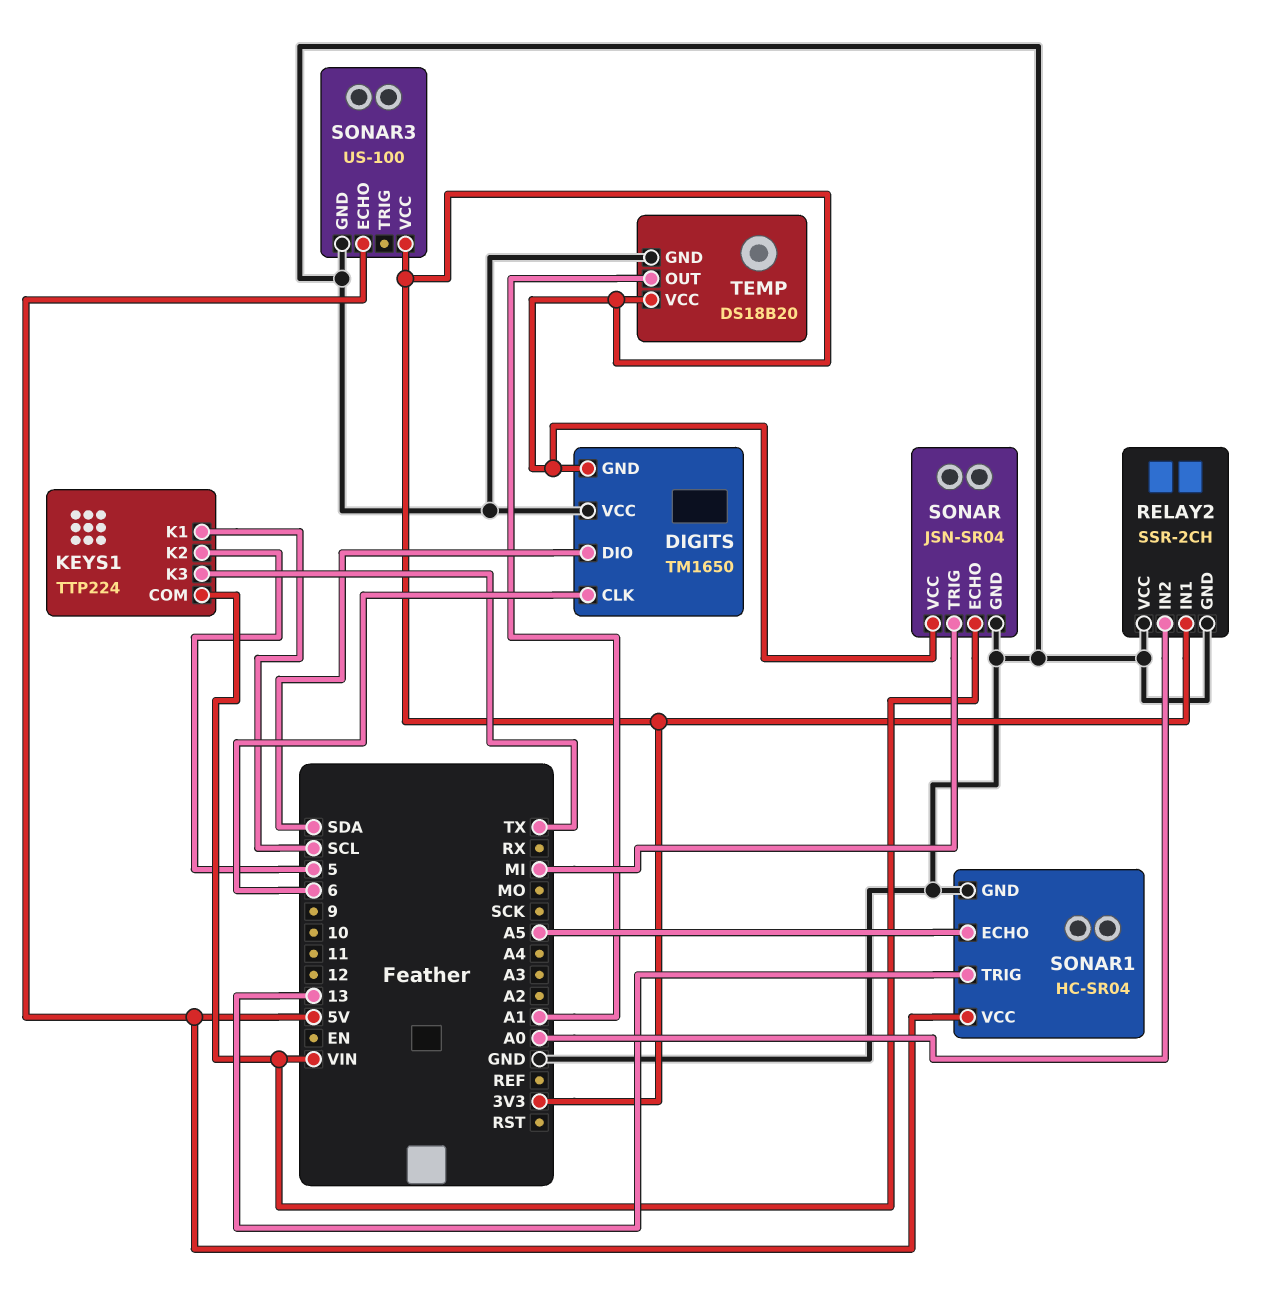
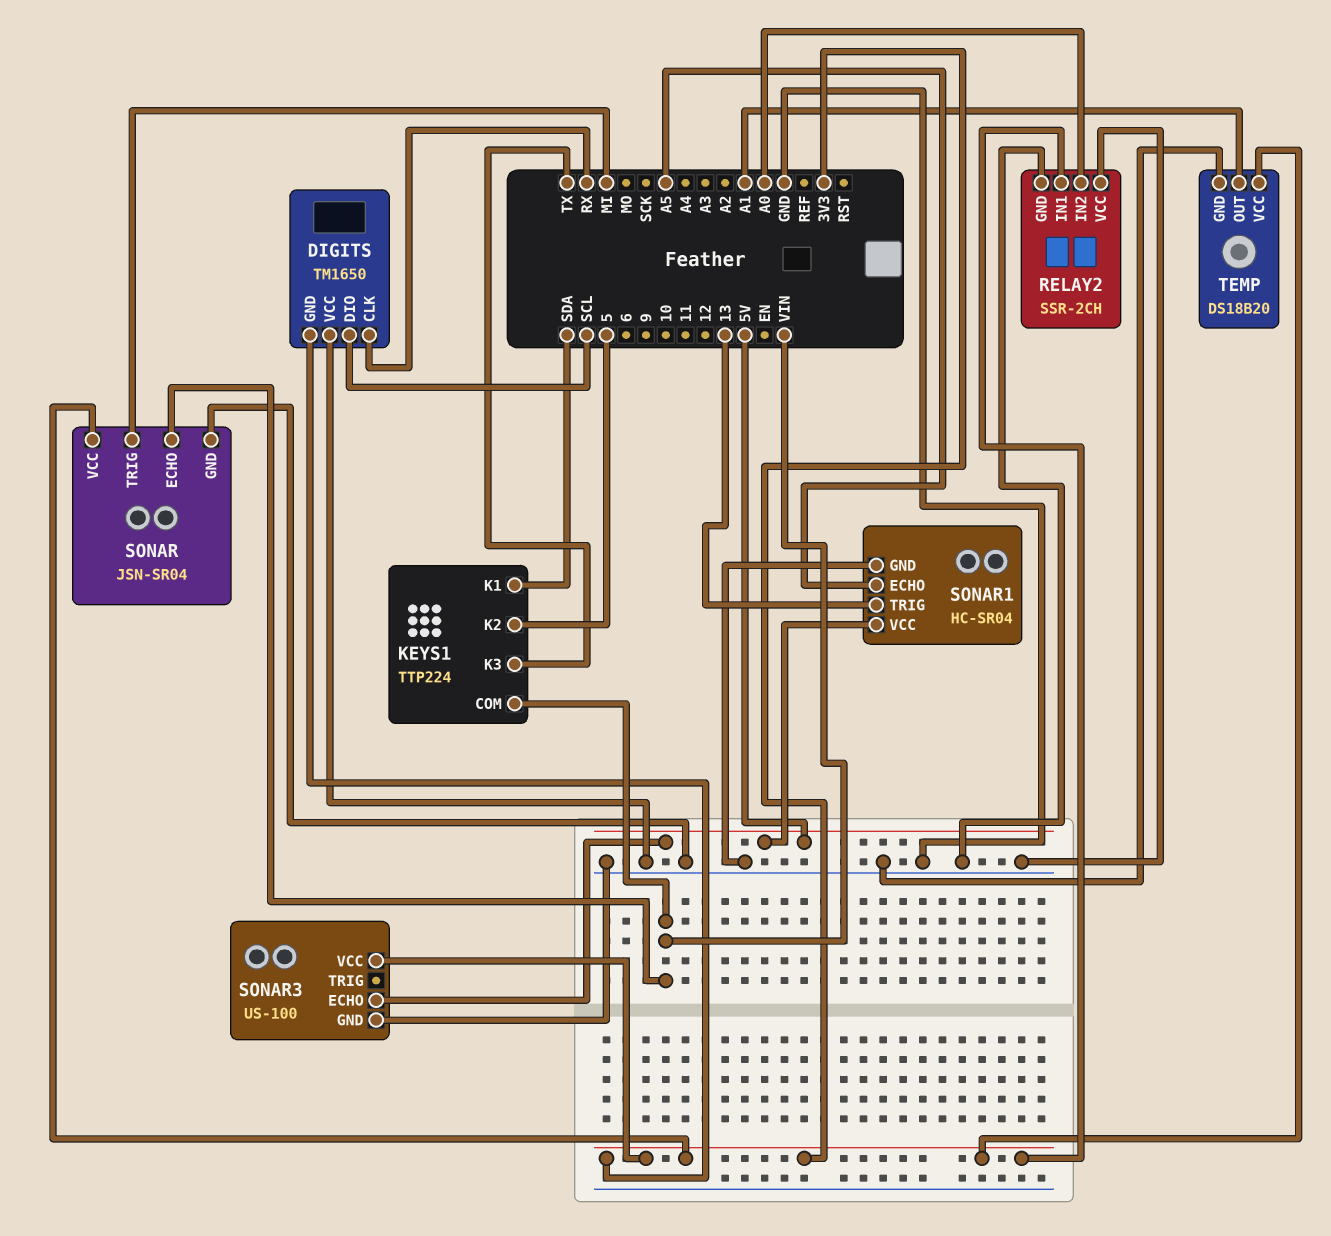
DIGITS pin CLK: 6 -> RX
DIGITS pin DIO: SDA -> SCL
KEYS1 pin K1: SCL -> SDA

